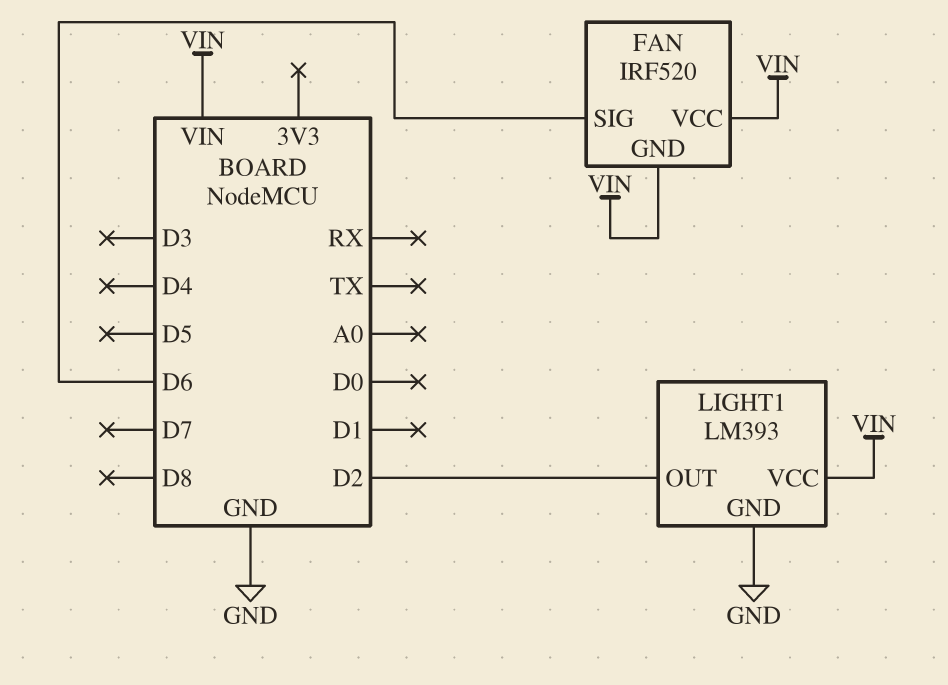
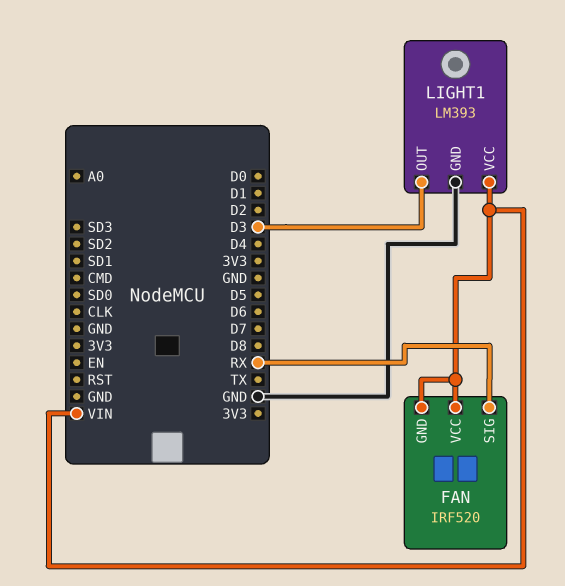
FAN pin SIG: D6 -> RX
LIGHT1 pin OUT: D2 -> D3

